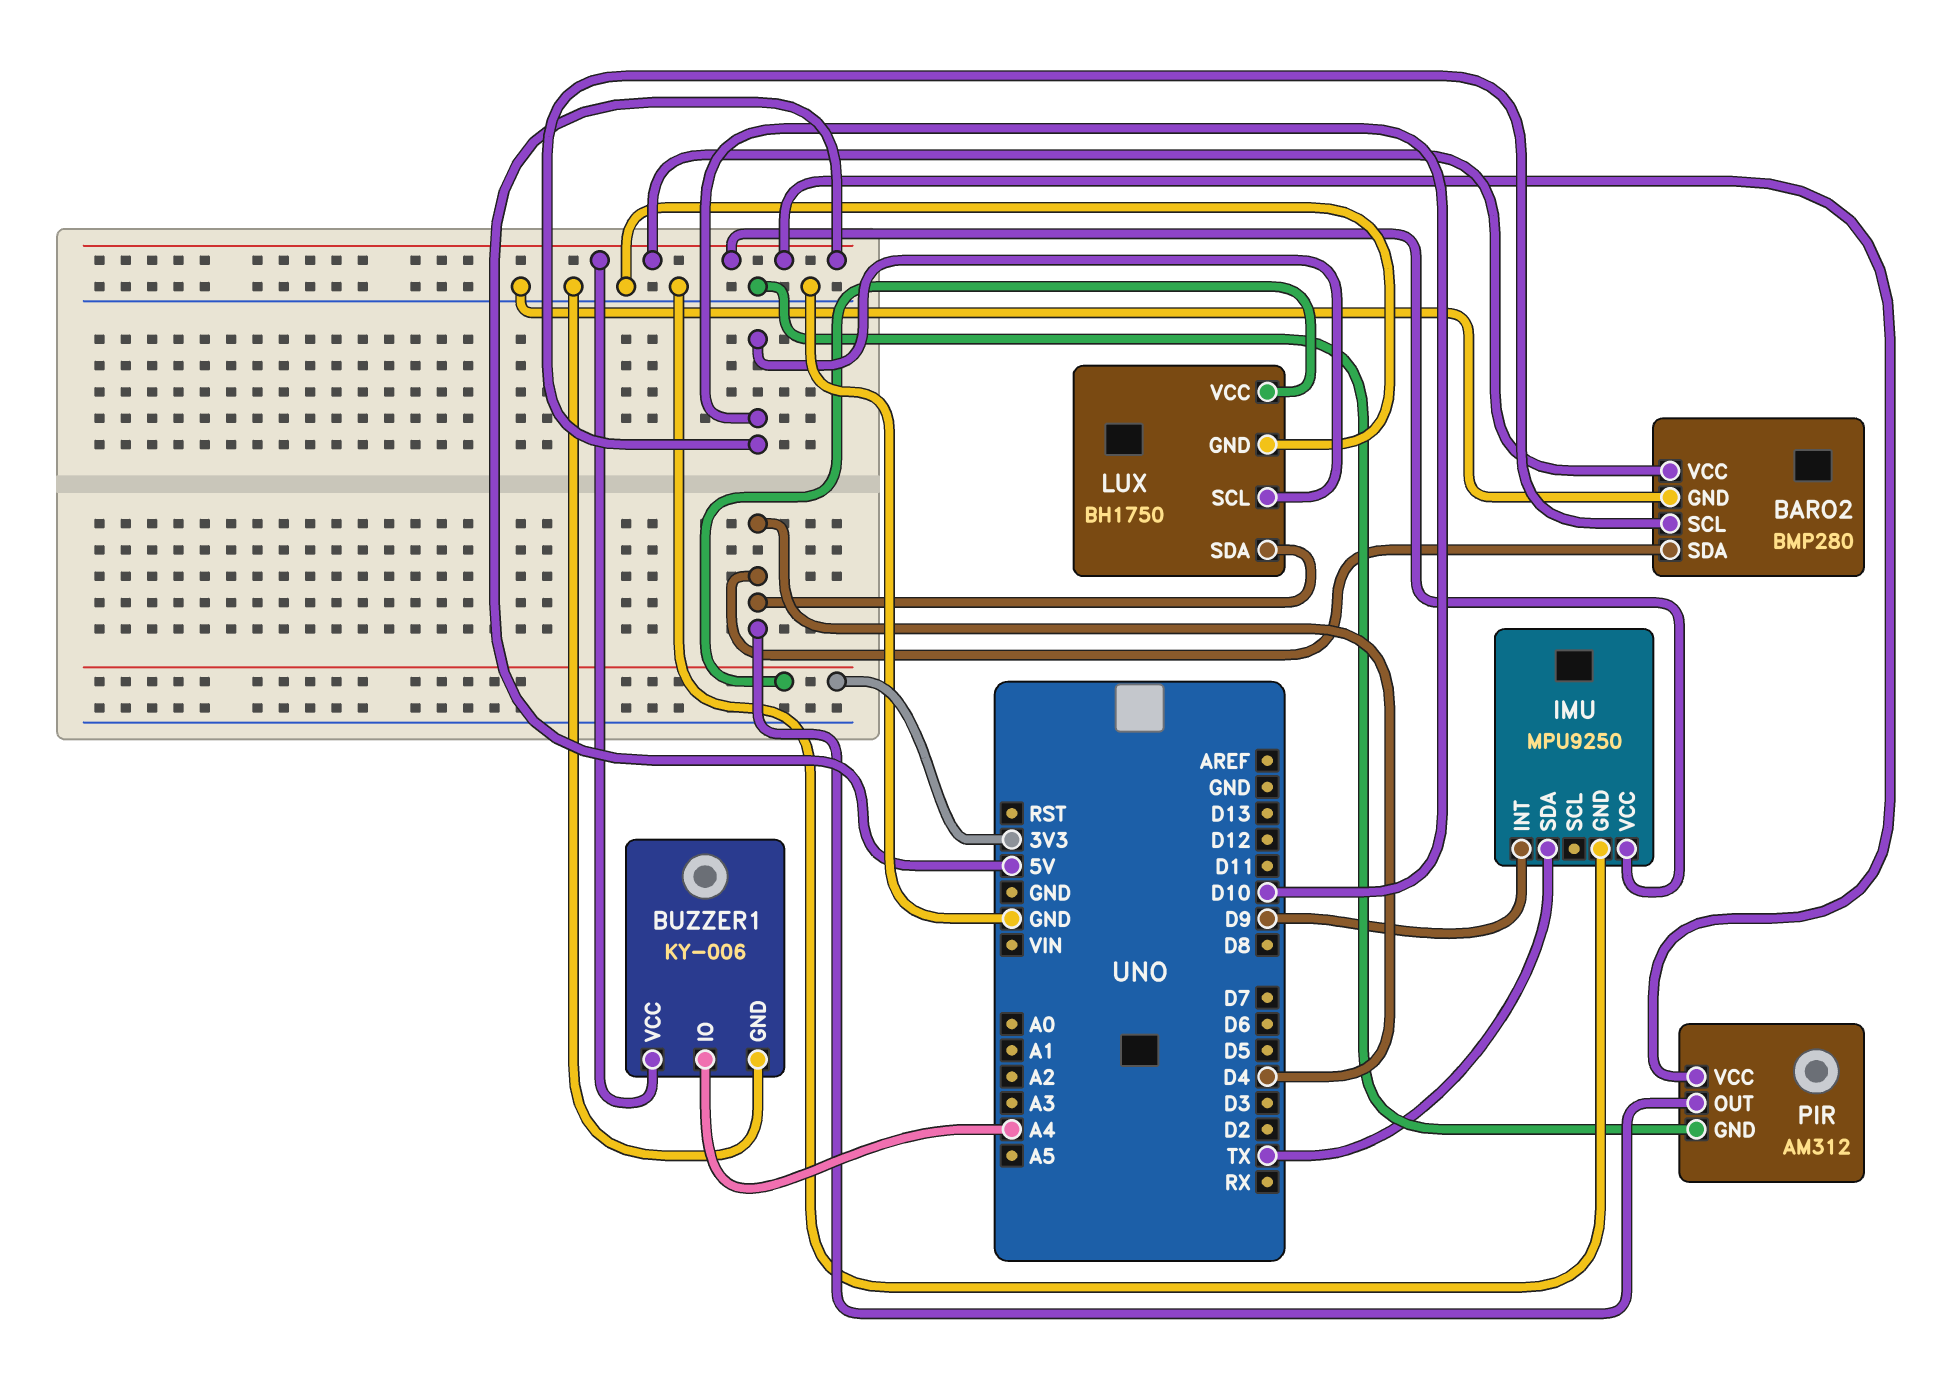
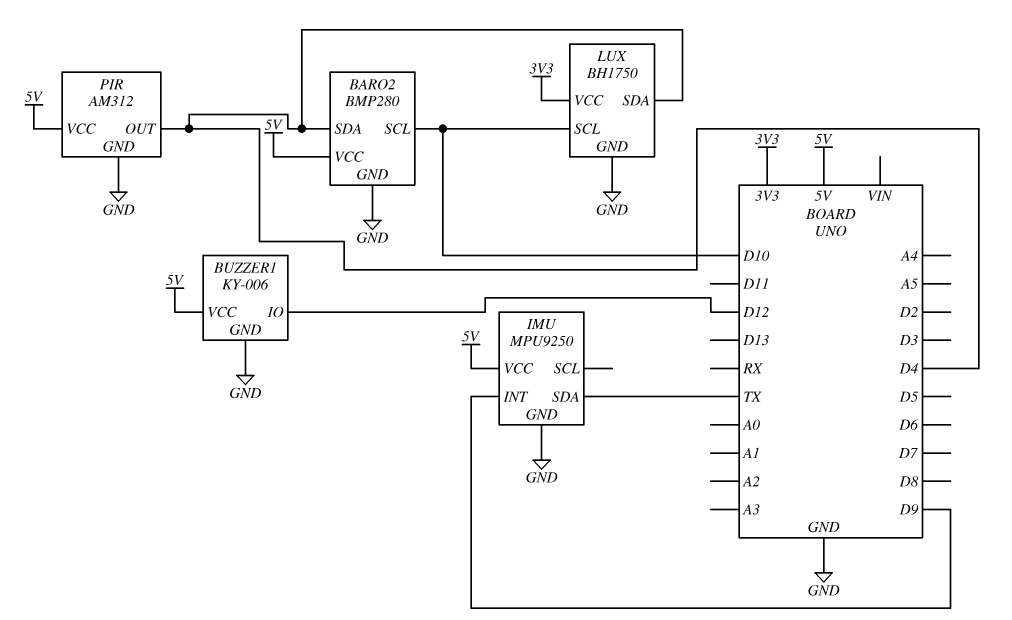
BUZZER1 pin IO: A4 -> D12

